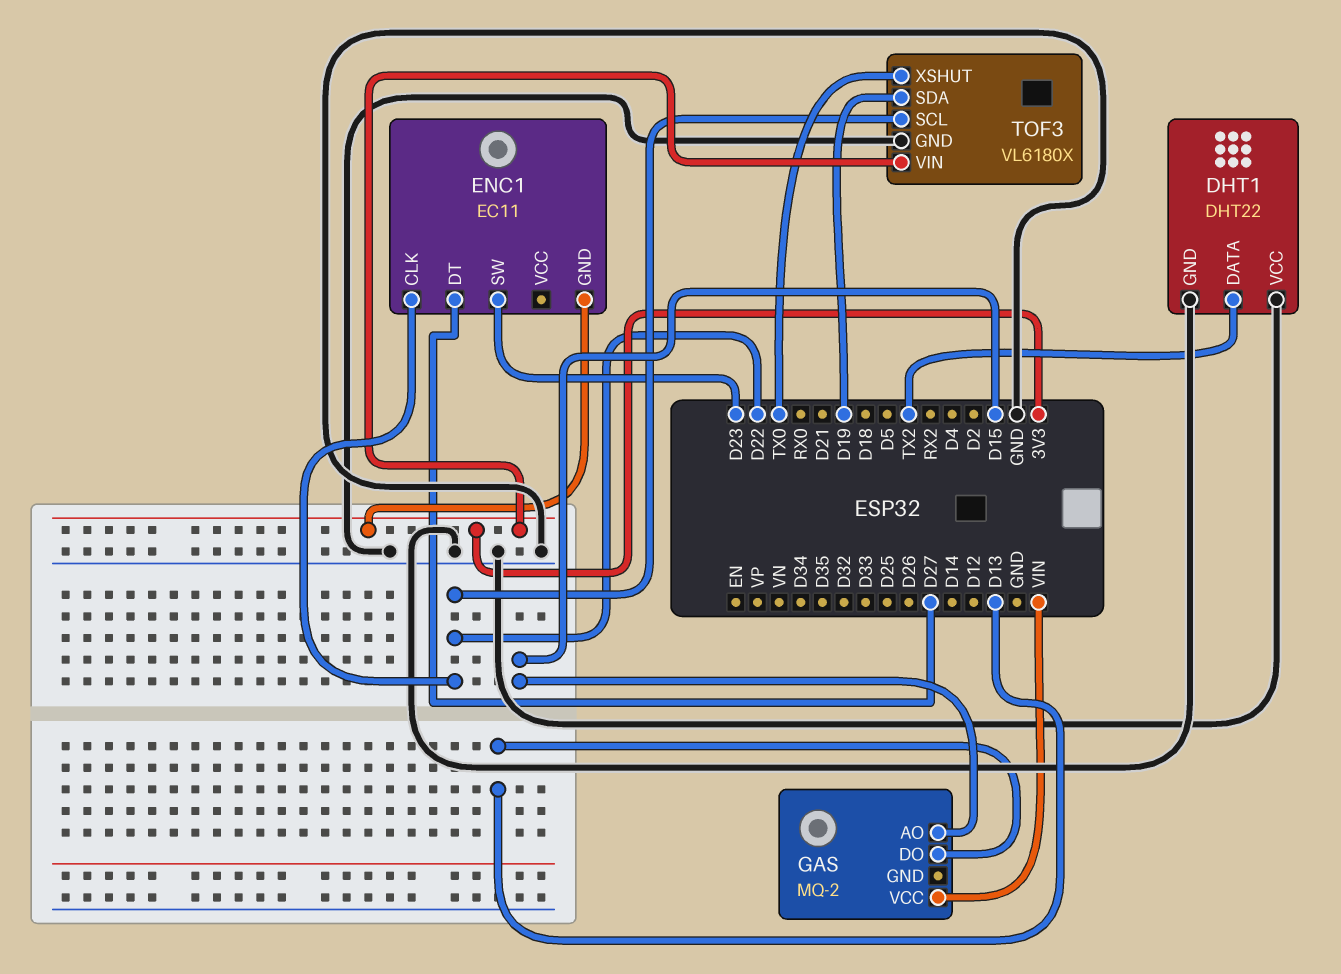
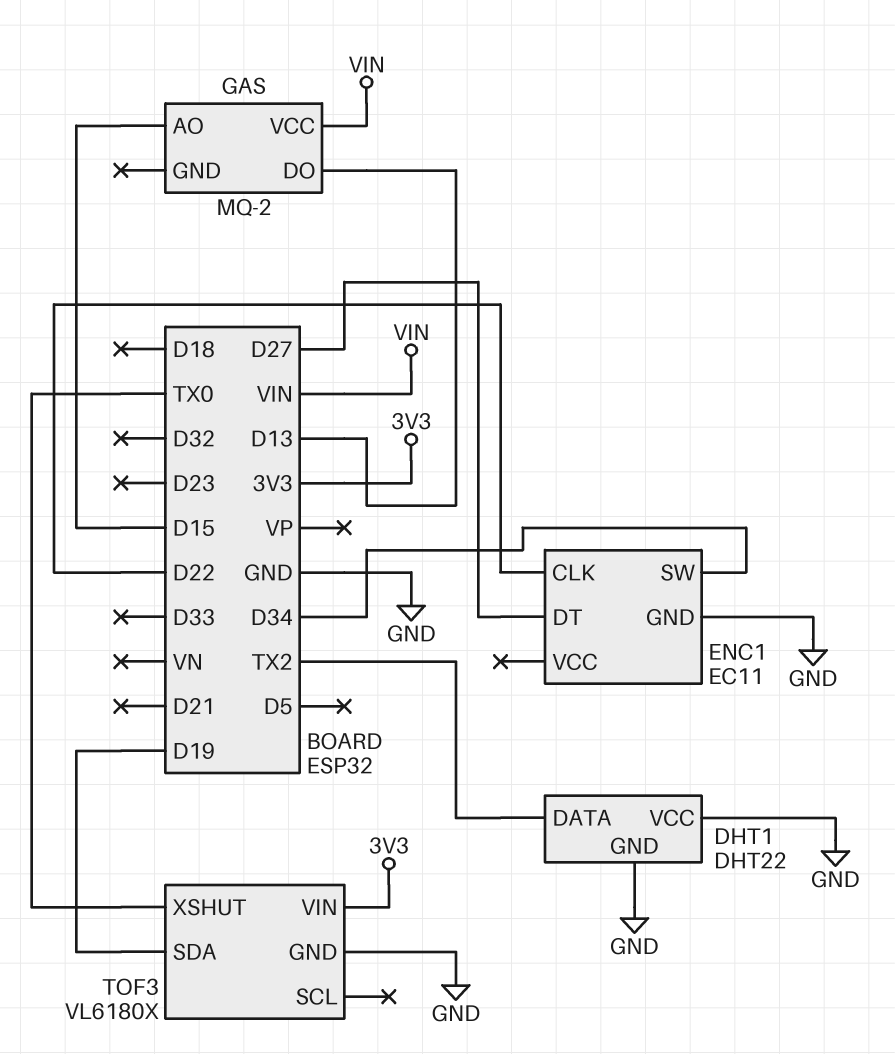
ENC1 pin GND: 3V3 -> GND
ENC1 pin SW: D23 -> D34
TOF3 pin SCL: D22 -> none

